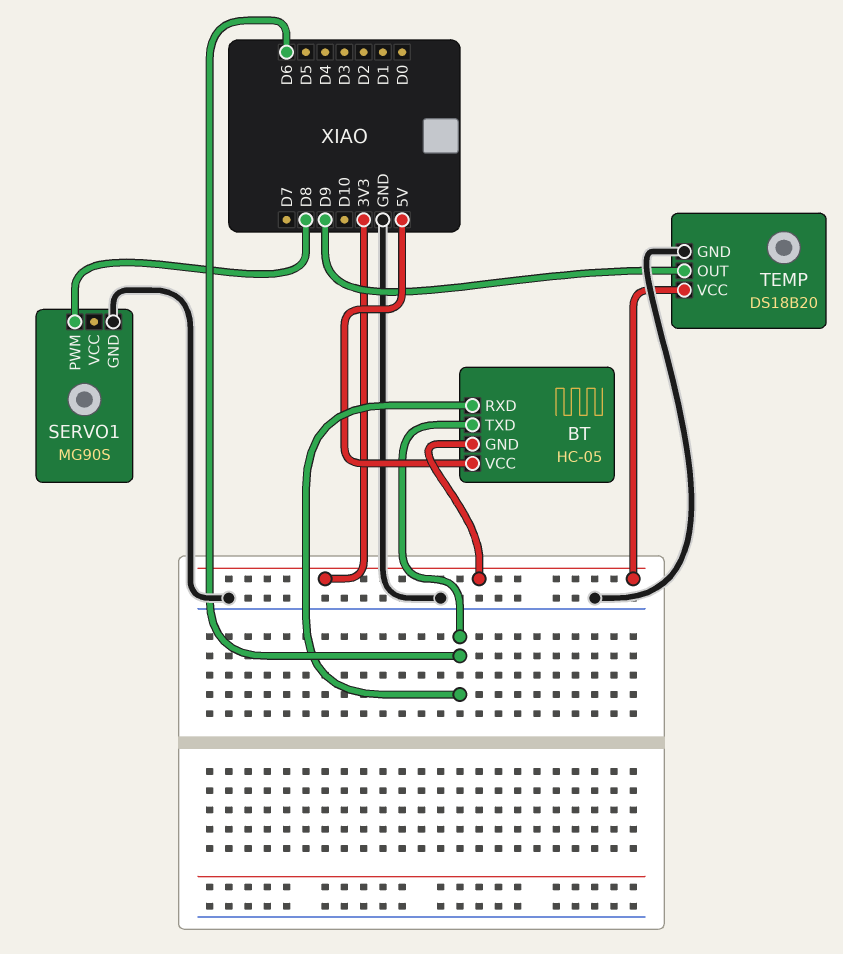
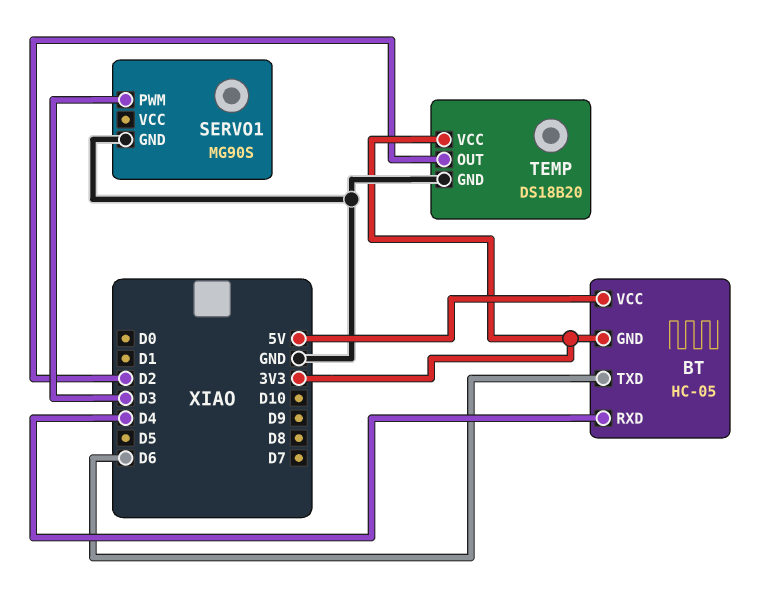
BT pin RXD: D6 -> D4
SERVO1 pin PWM: D8 -> D3
TEMP pin OUT: D9 -> D2

